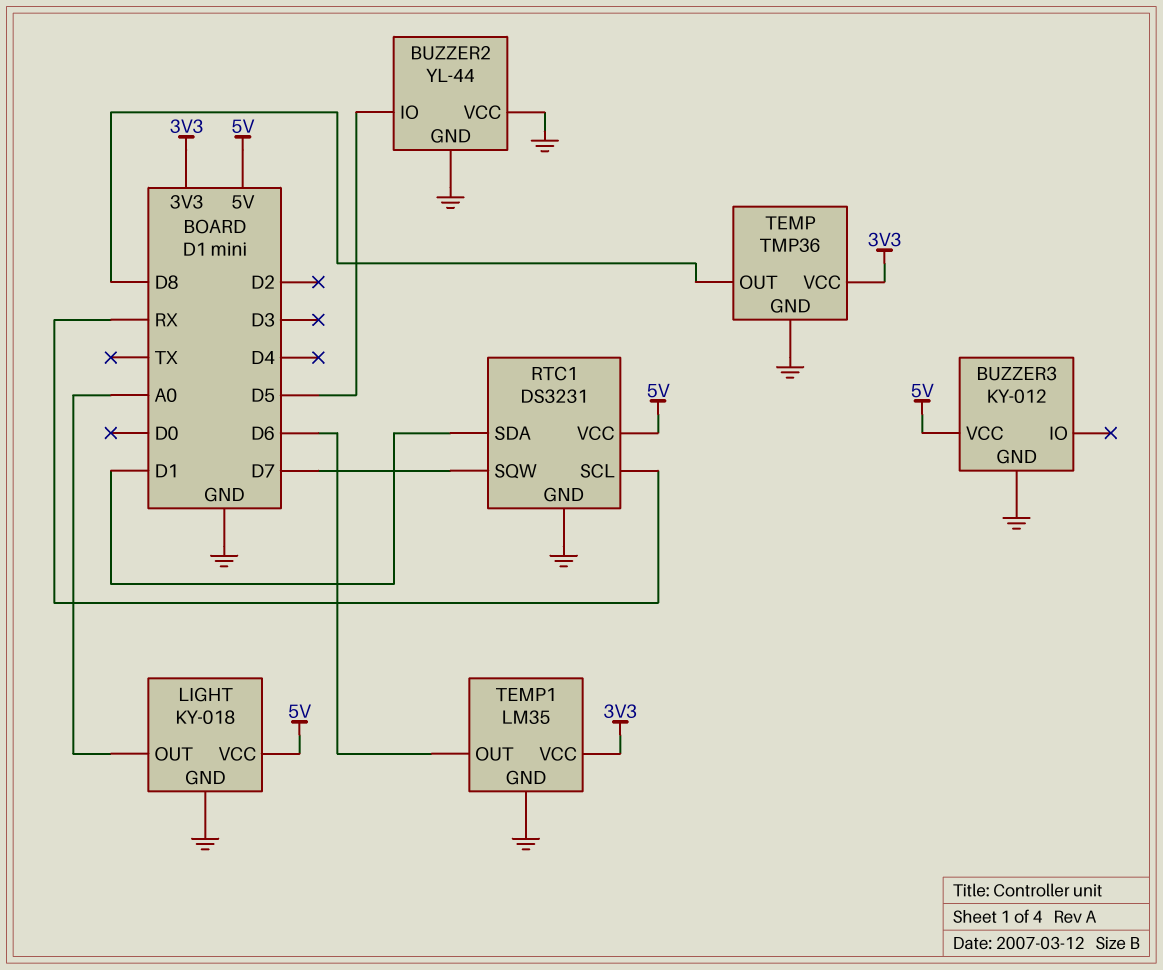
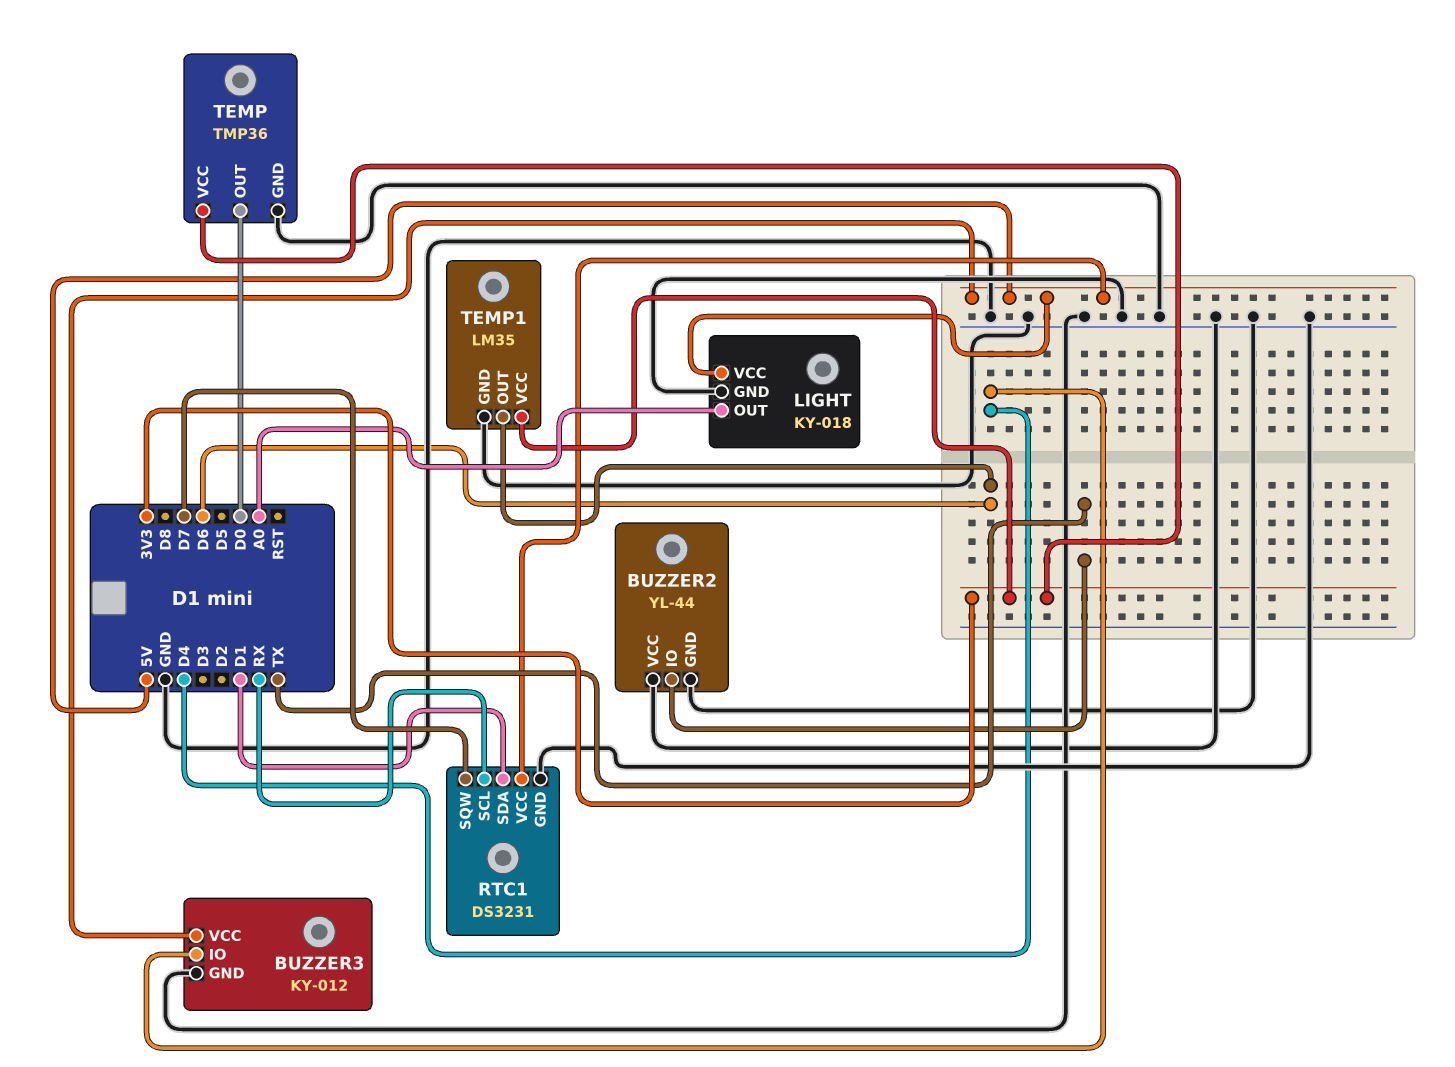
BUZZER2 pin IO: D5 -> TX
BUZZER3 pin IO: none -> D4
TEMP pin OUT: D8 -> D0

